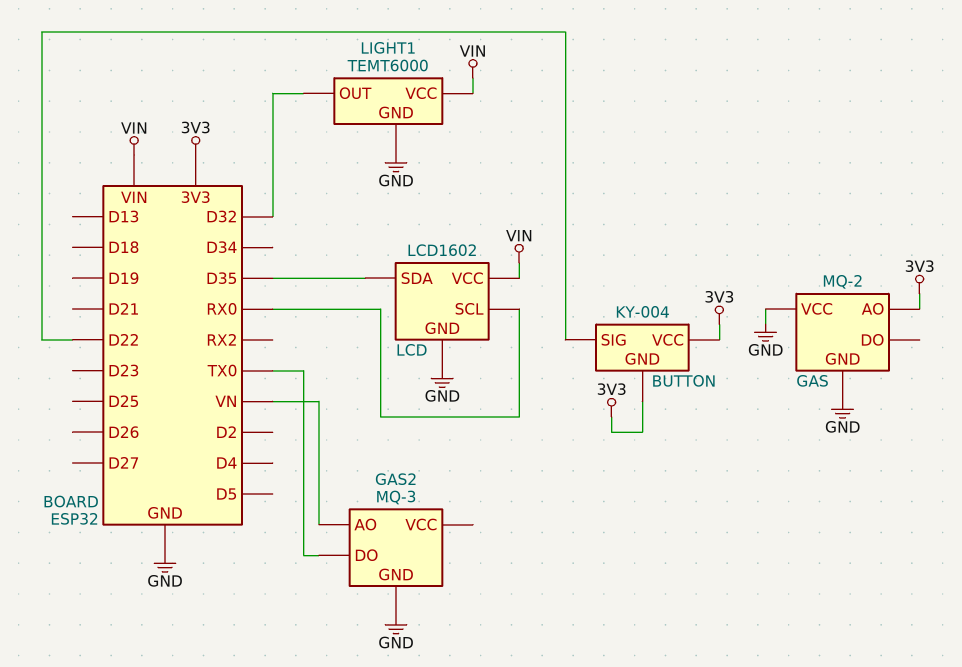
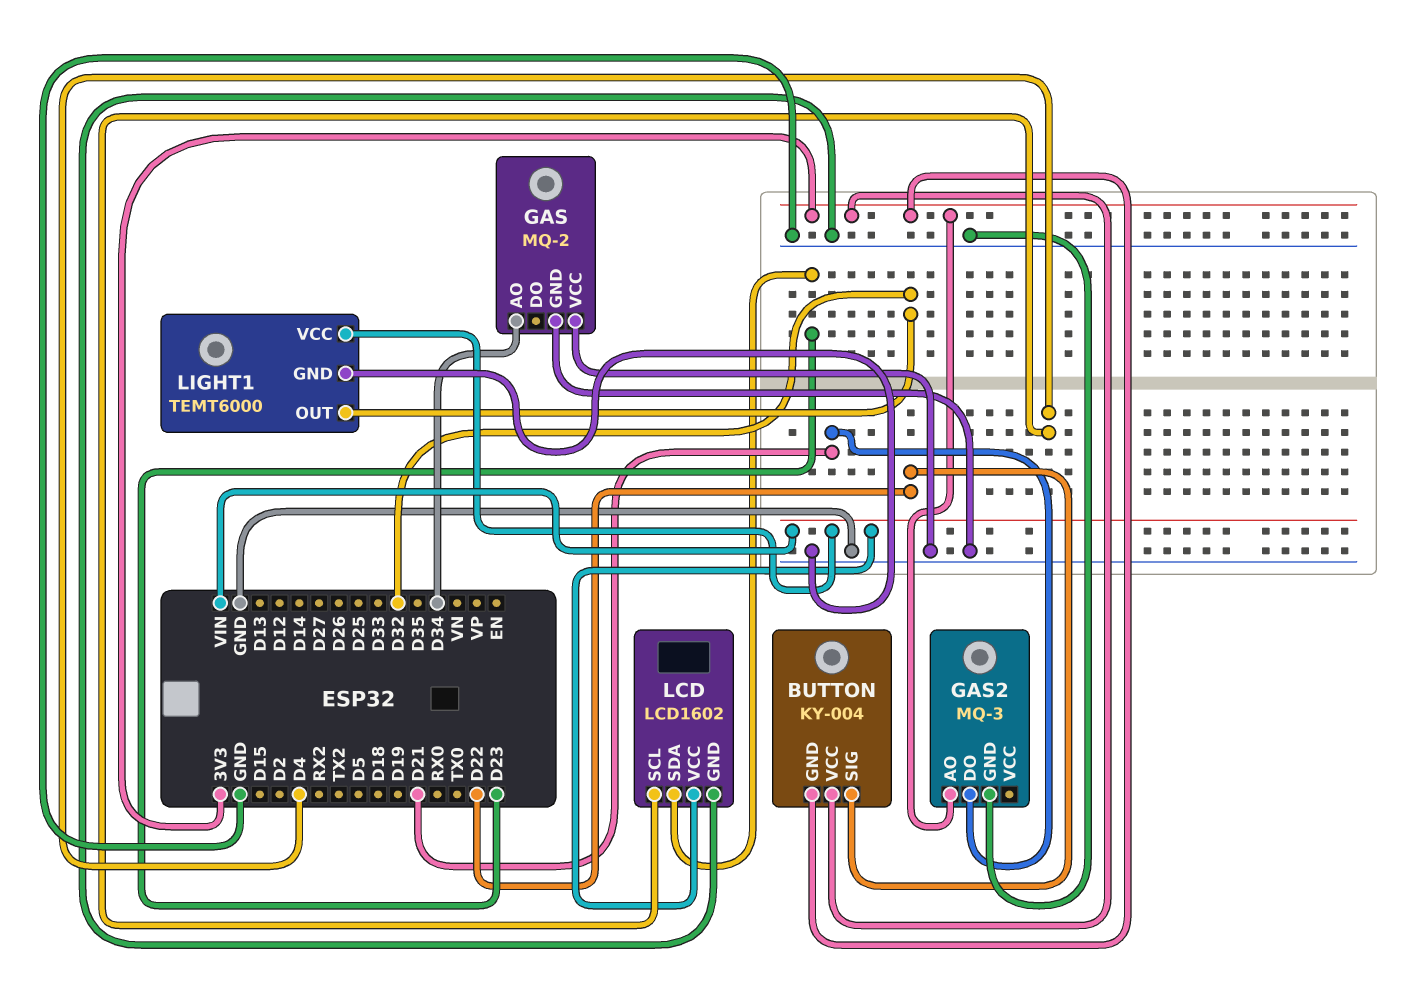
GAS pin AO: 3V3 -> D34
GAS2 pin AO: VN -> 3V3
GAS2 pin DO: TX0 -> D21
LCD pin SCL: RX0 -> D4
LCD pin SDA: D35 -> D23

